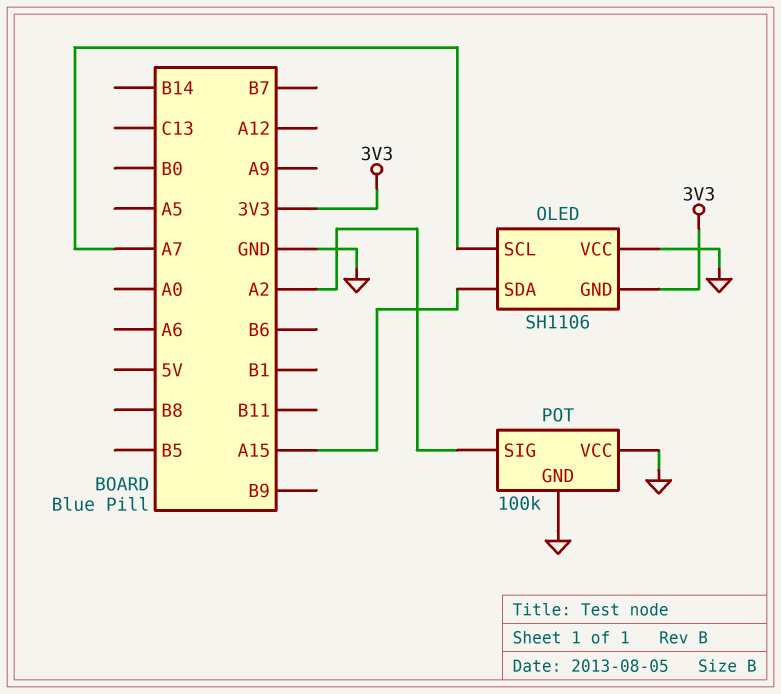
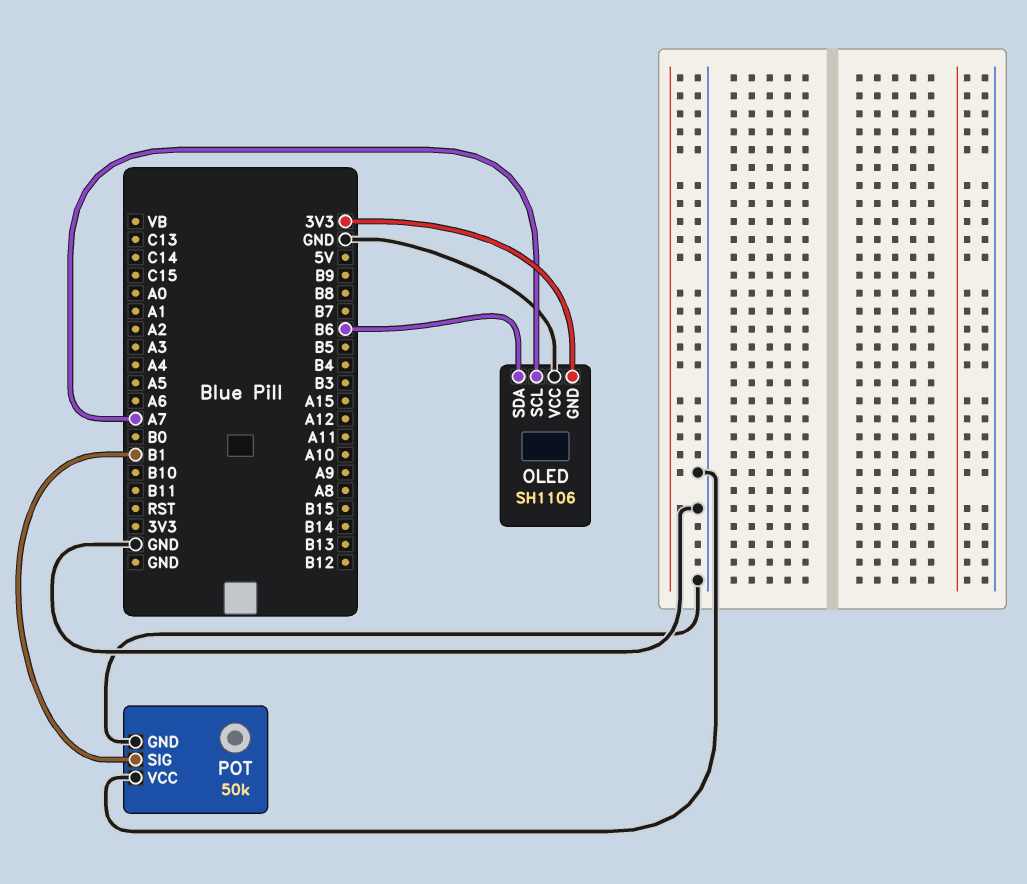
OLED pin SDA: A15 -> B6
POT: 100k -> 50k
POT pin SIG: A2 -> B1

